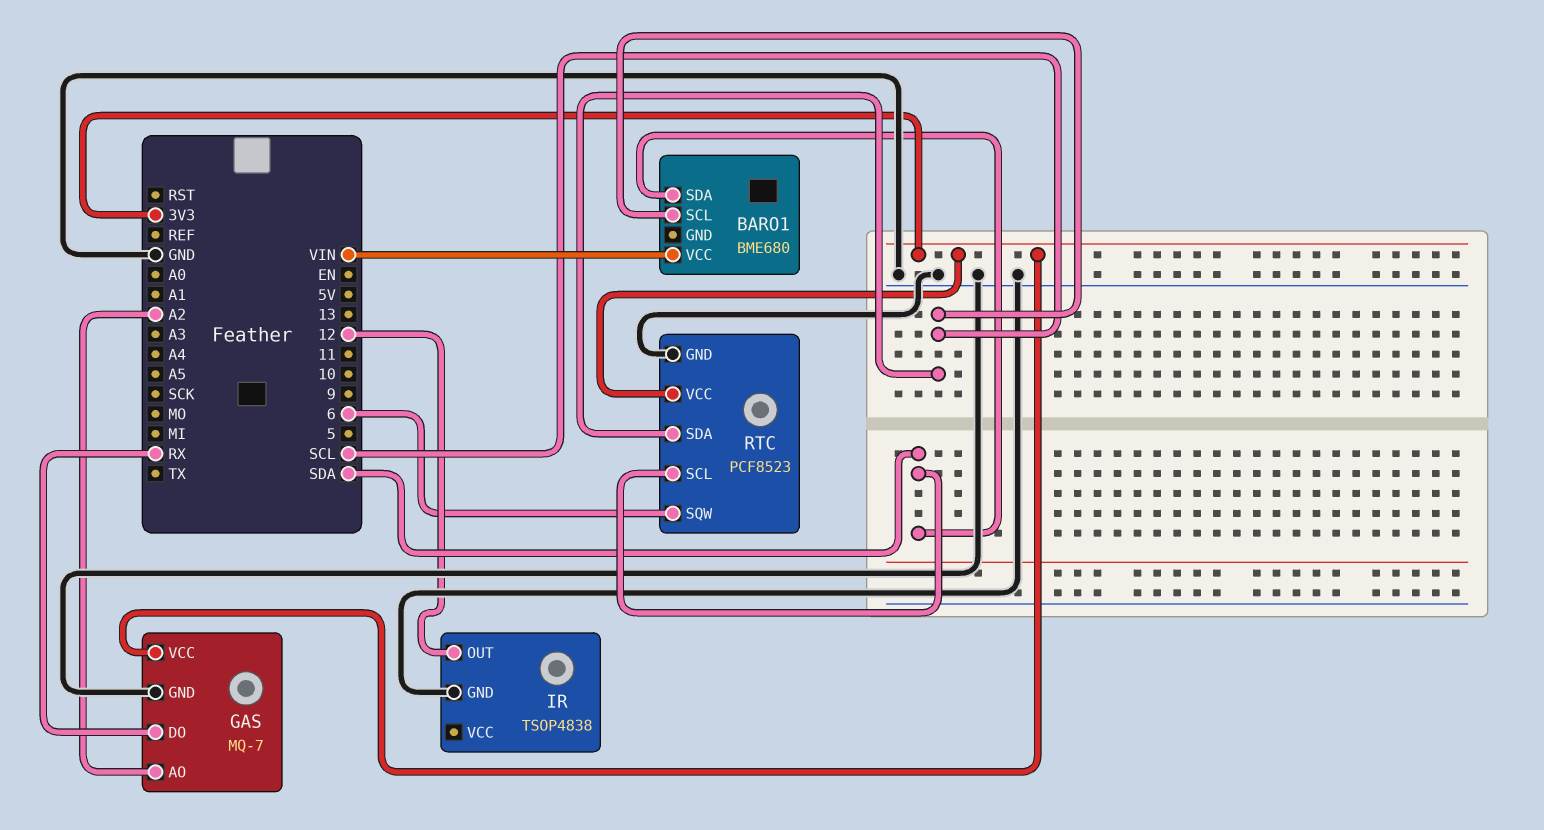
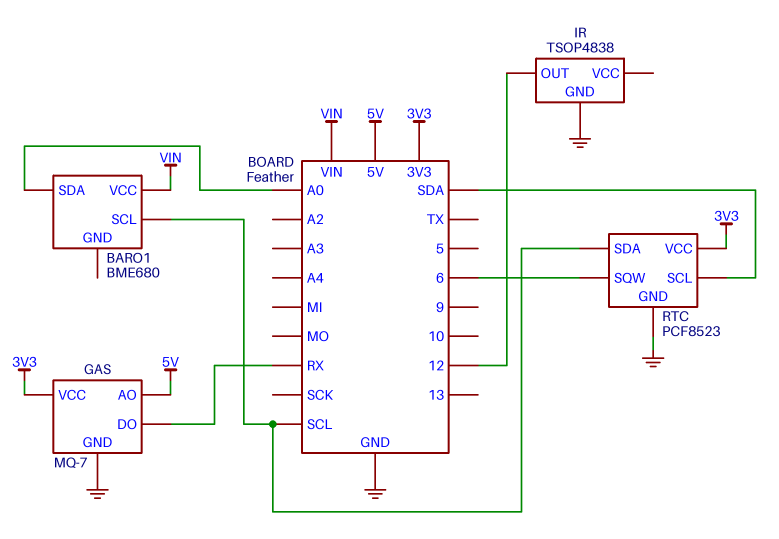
BARO1 pin SDA: SDA -> A0
GAS pin AO: A2 -> 5V

